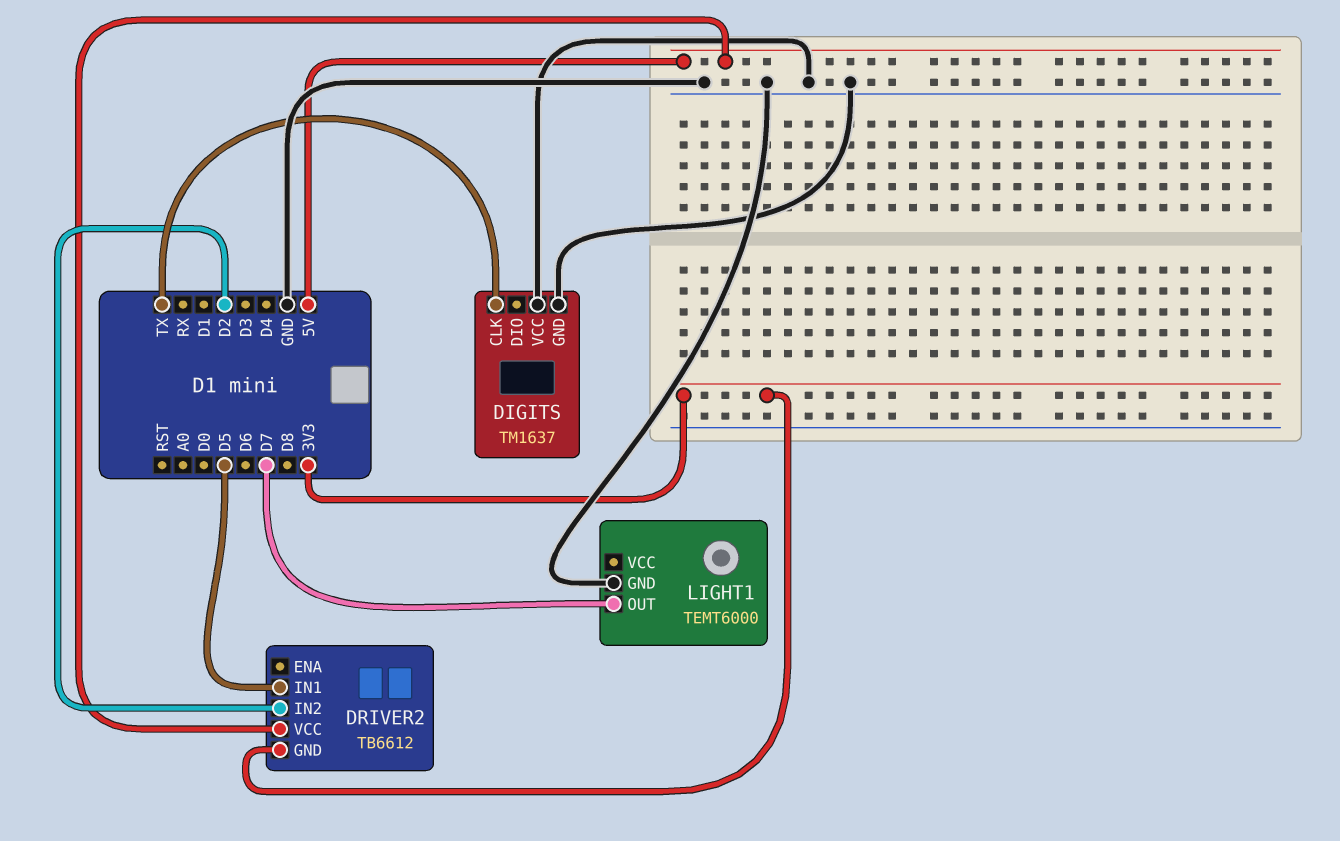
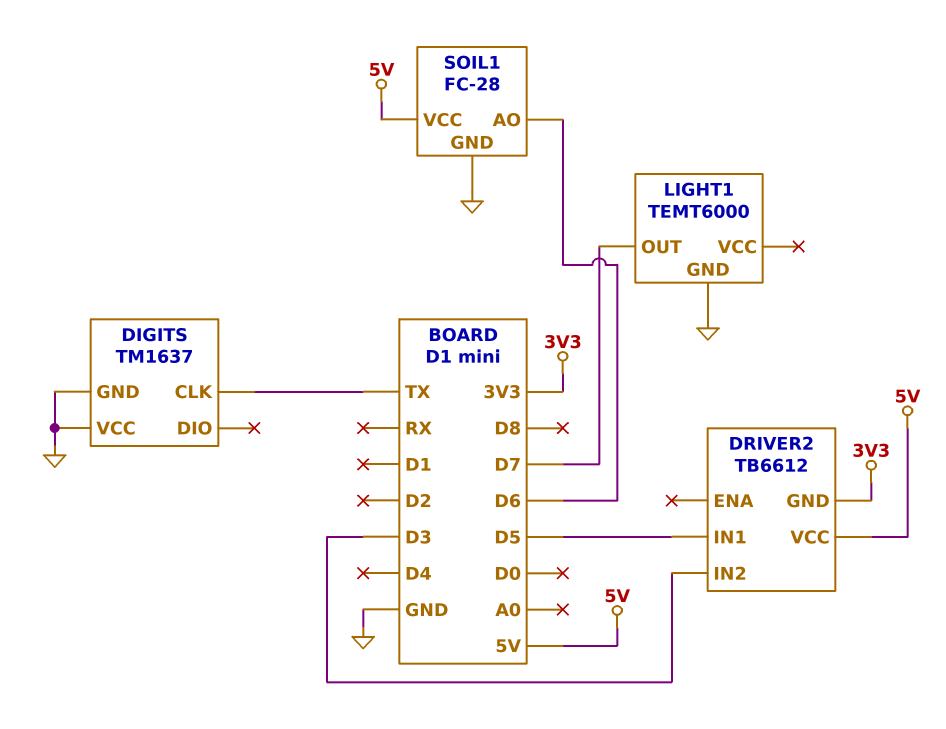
DRIVER2 pin IN2: D2 -> D3
SOIL1: none -> FC-28
SOIL1 pin AO: none -> D6
SOIL1 pin GND: none -> GND
SOIL1 pin VCC: none -> 5V

